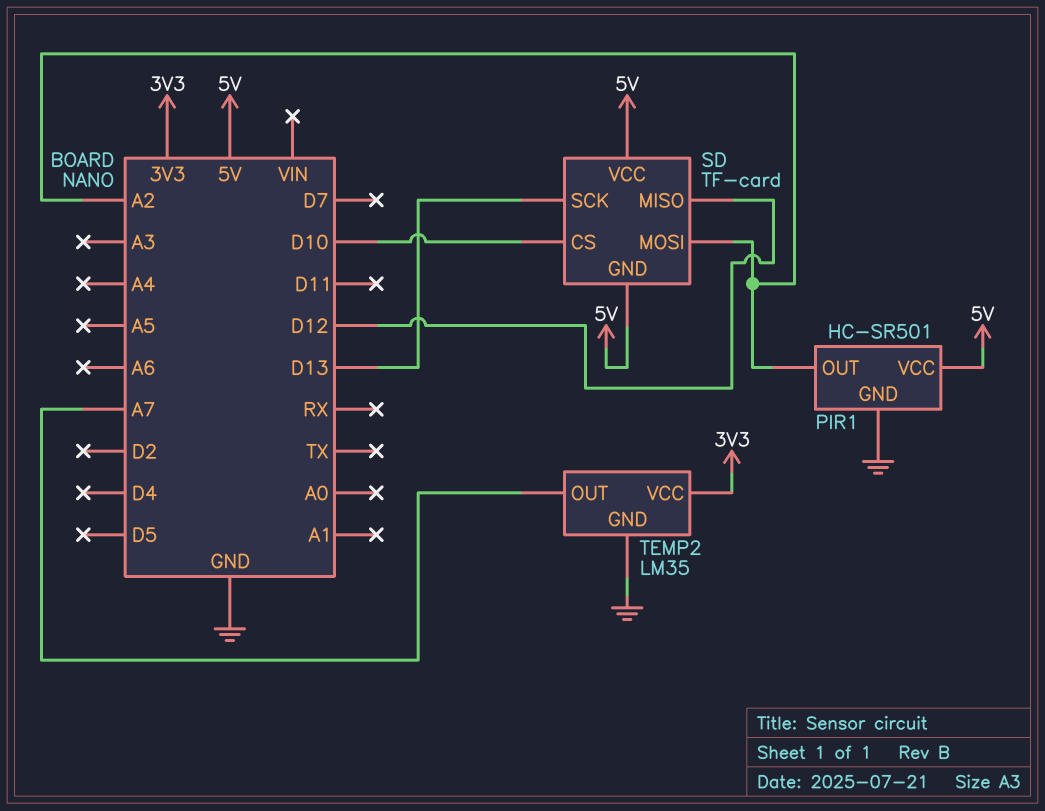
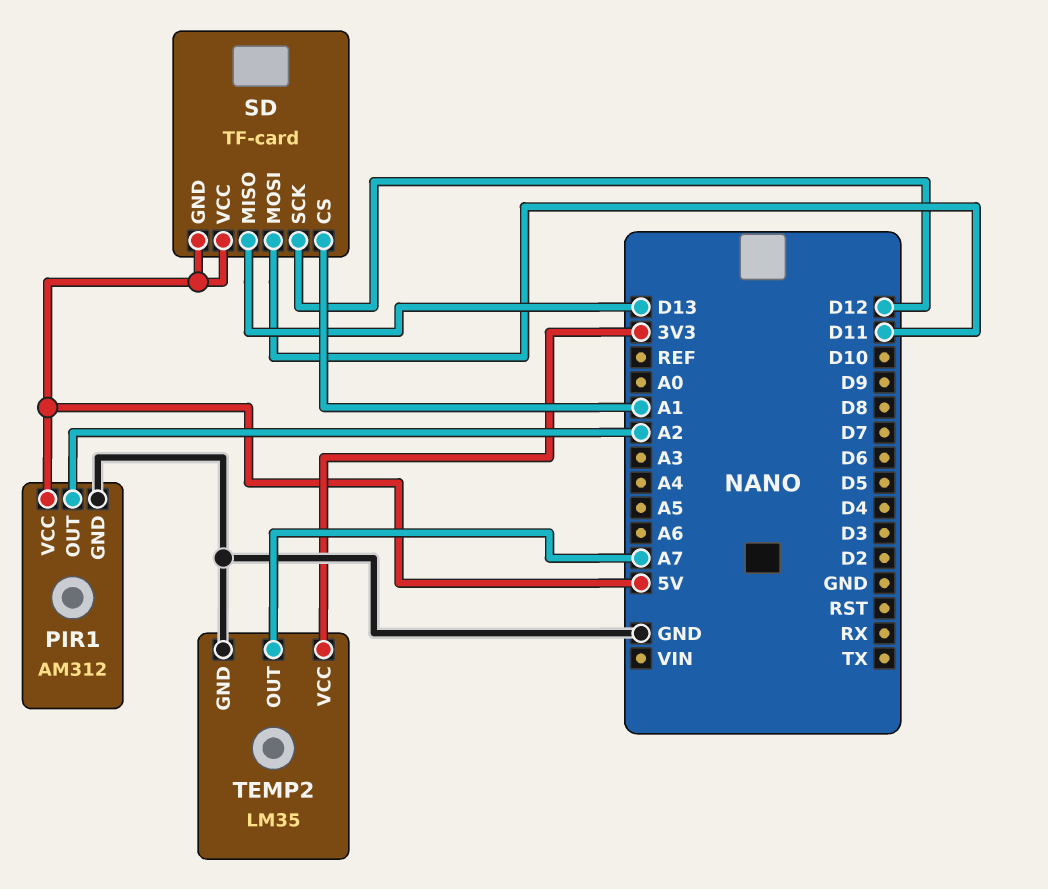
PIR1: HC-SR501 -> AM312
SD pin CS: D10 -> A1
SD pin MISO: D12 -> D13
SD pin MOSI: A2 -> D11
SD pin SCK: D13 -> D12

